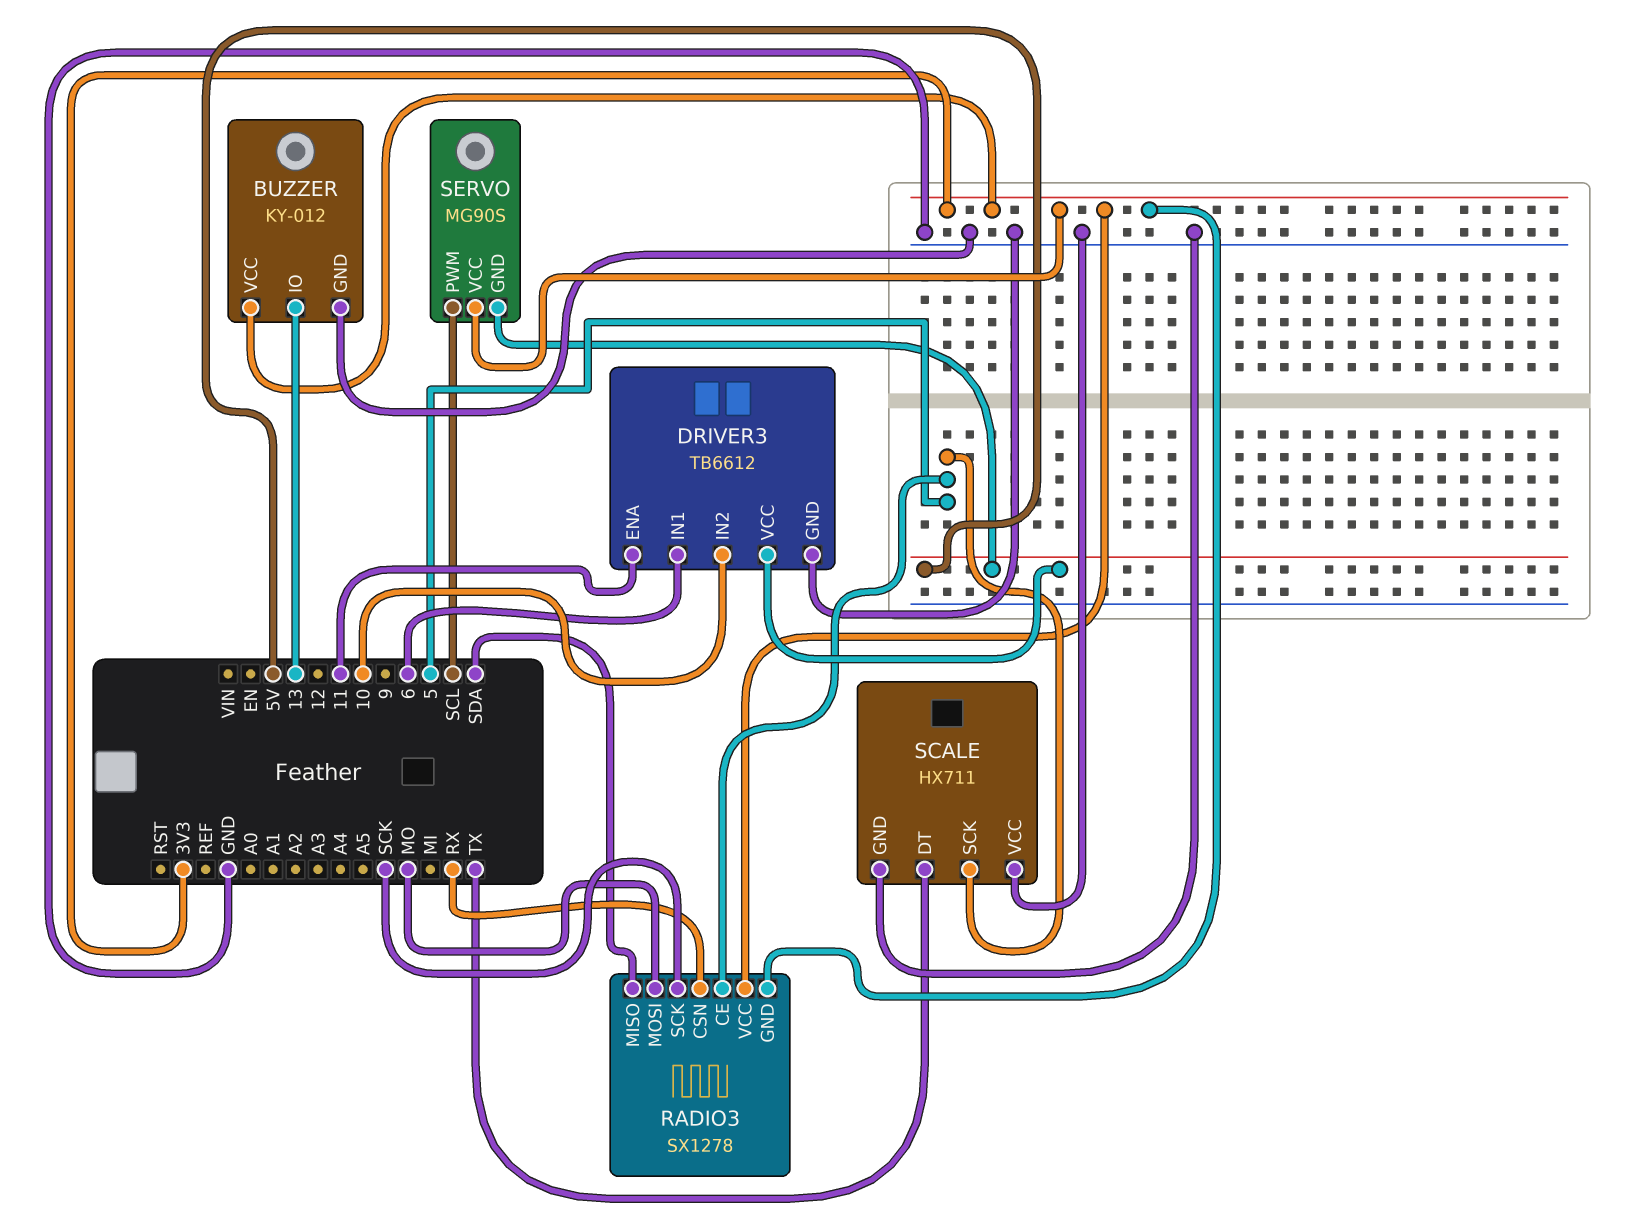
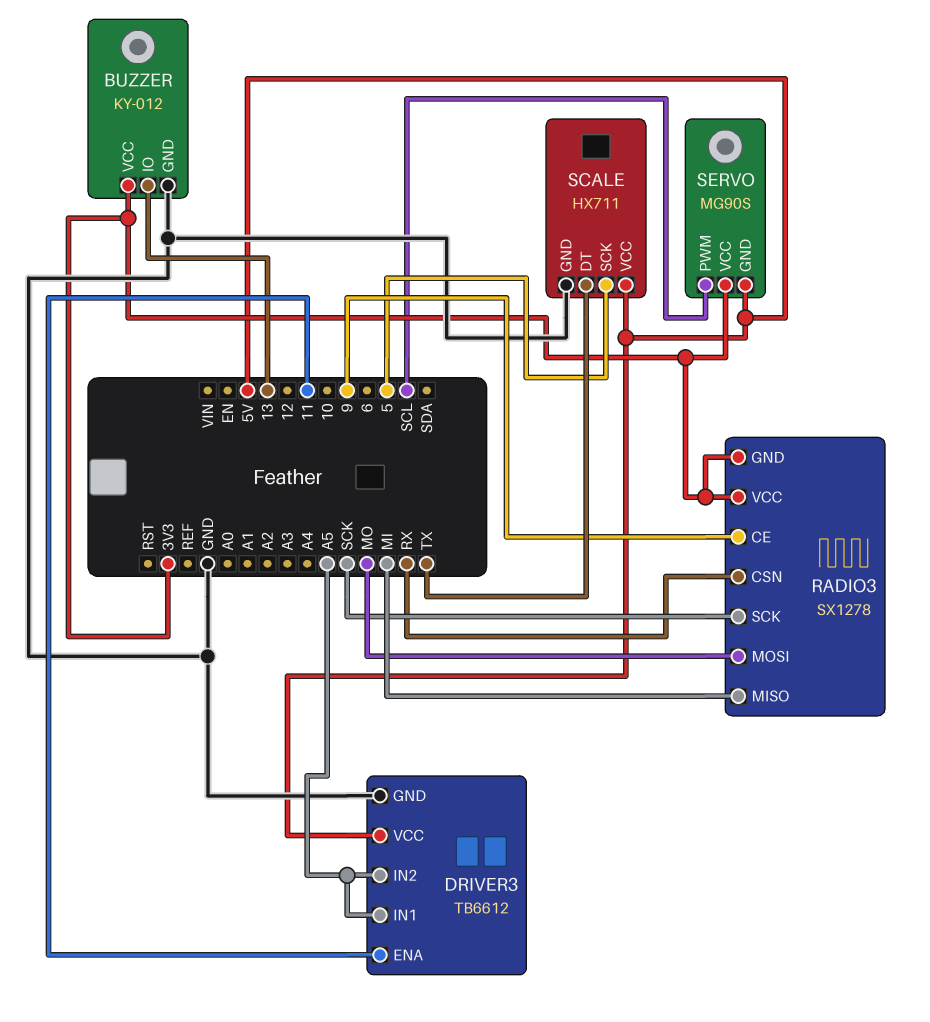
DRIVER3 pin IN1: 6 -> A5
DRIVER3 pin IN2: 10 -> A5
RADIO3 pin CE: 5 -> 9
RADIO3 pin MISO: SDA -> MI
SCALE pin VCC: GND -> 5V

